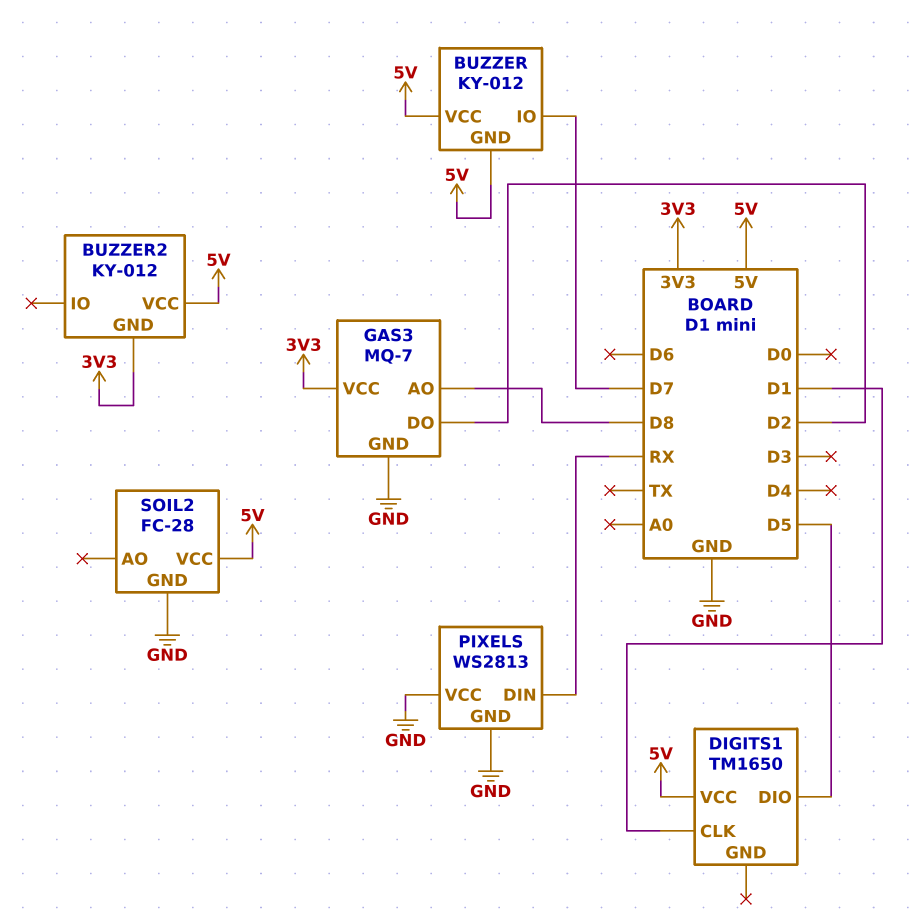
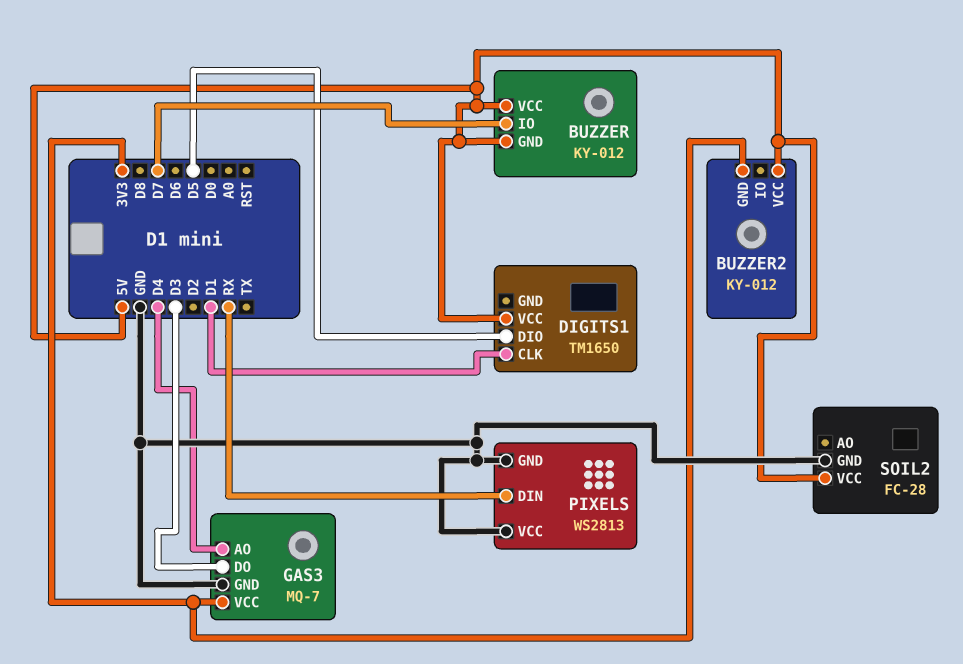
GAS3 pin AO: D8 -> D4
GAS3 pin DO: D2 -> D3

